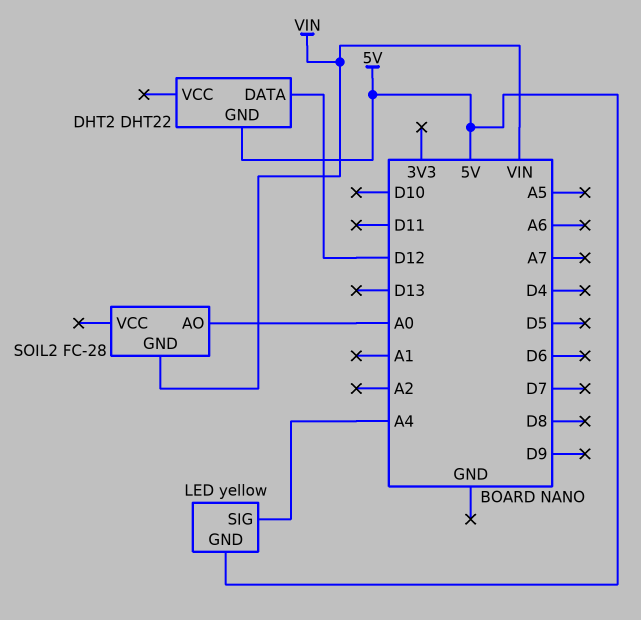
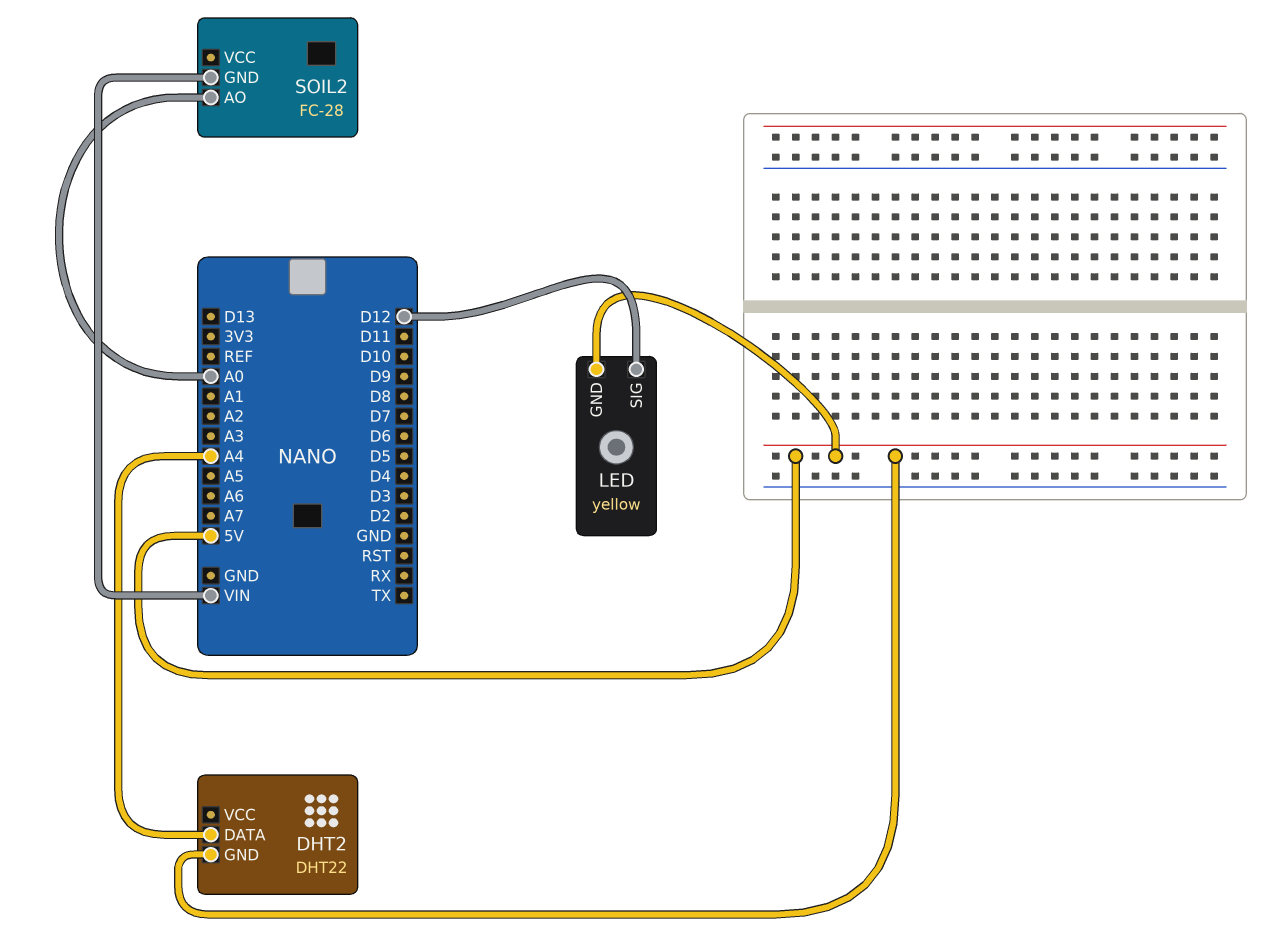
DHT2 pin DATA: D12 -> A4
LED pin SIG: A4 -> D12

